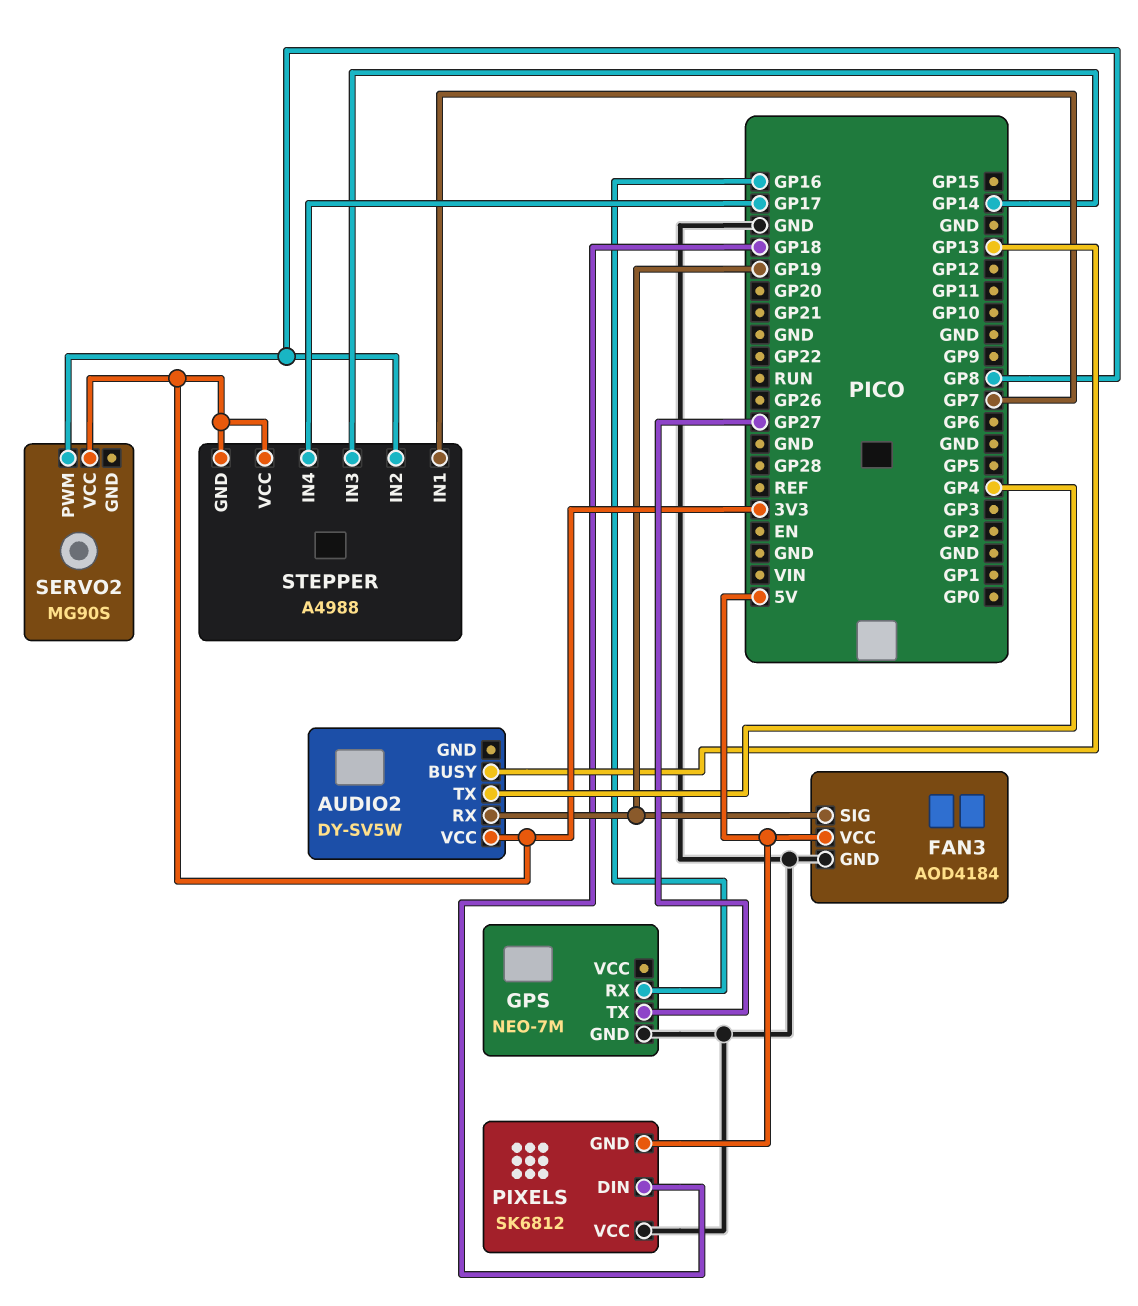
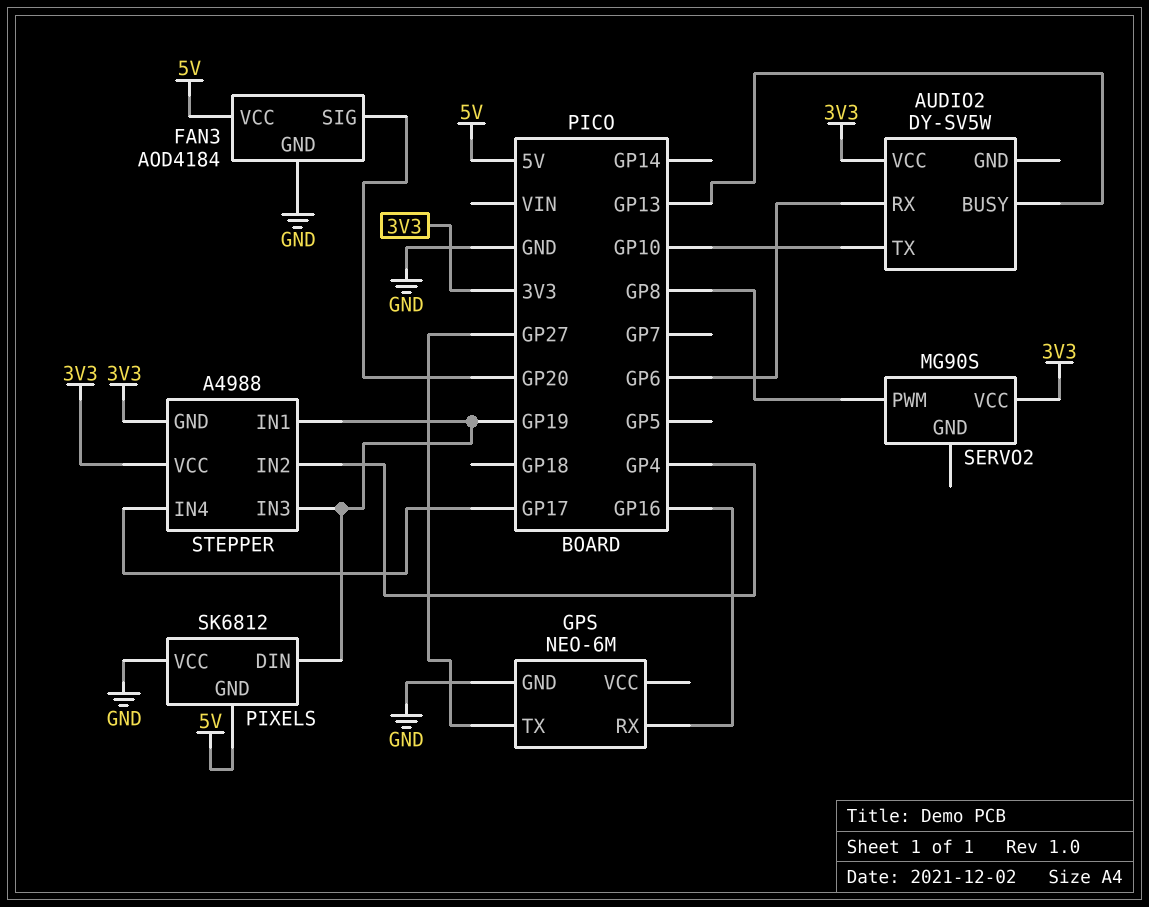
AUDIO2 pin RX: GP19 -> GP6
AUDIO2 pin TX: GP4 -> GP10
FAN3 pin SIG: GP19 -> GP20
GPS: NEO-7M -> NEO-6M
PIXELS pin DIN: GP18 -> GP19
STEPPER pin IN1: GP7 -> GP19
STEPPER pin IN2: GP8 -> GP4
STEPPER pin IN3: GP14 -> GP19

